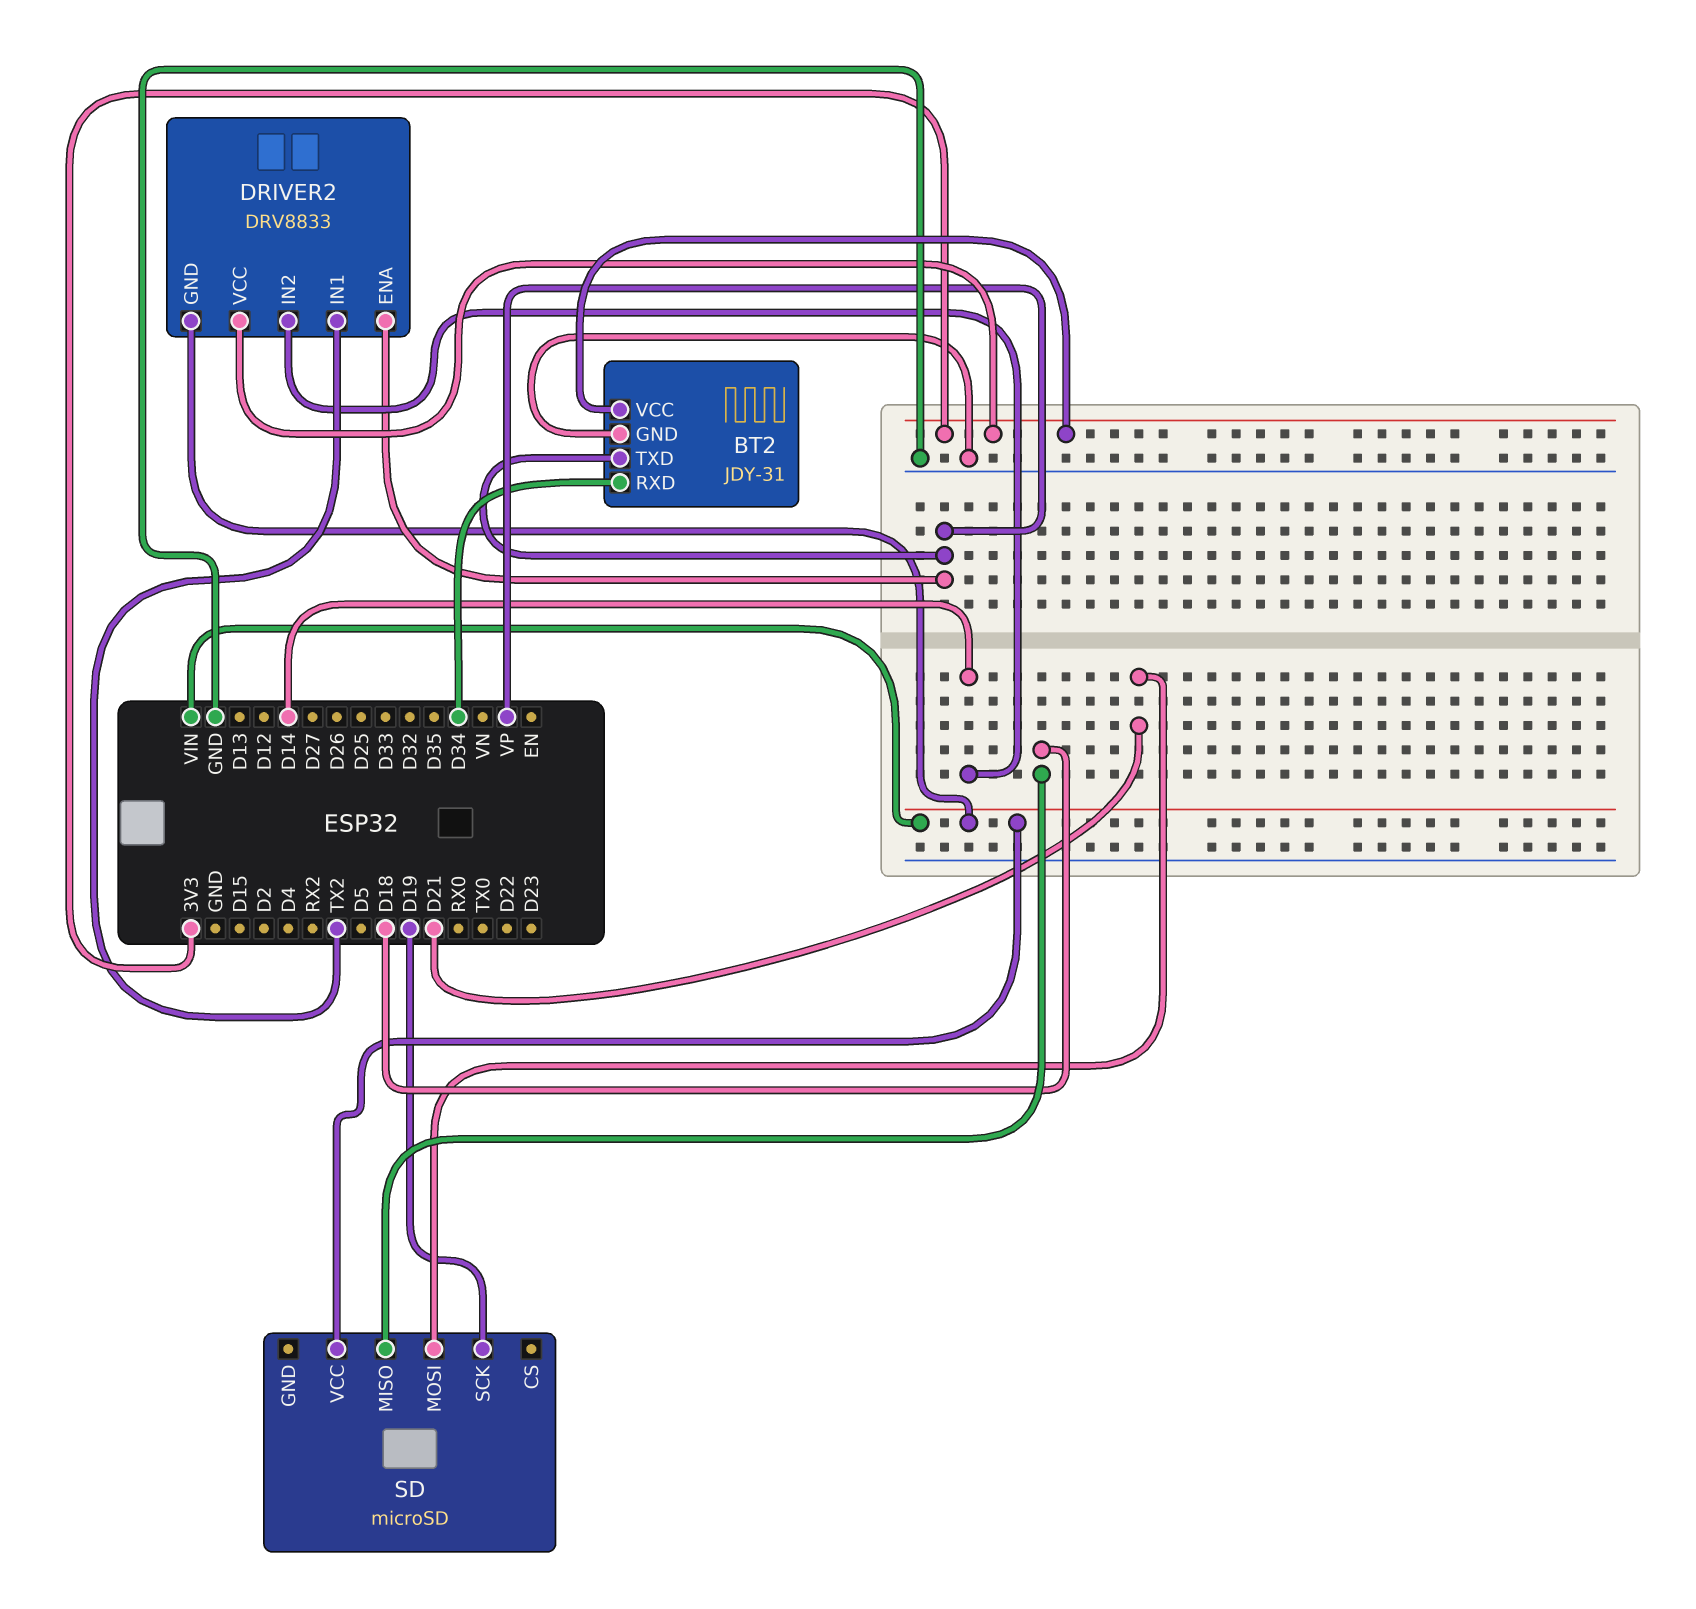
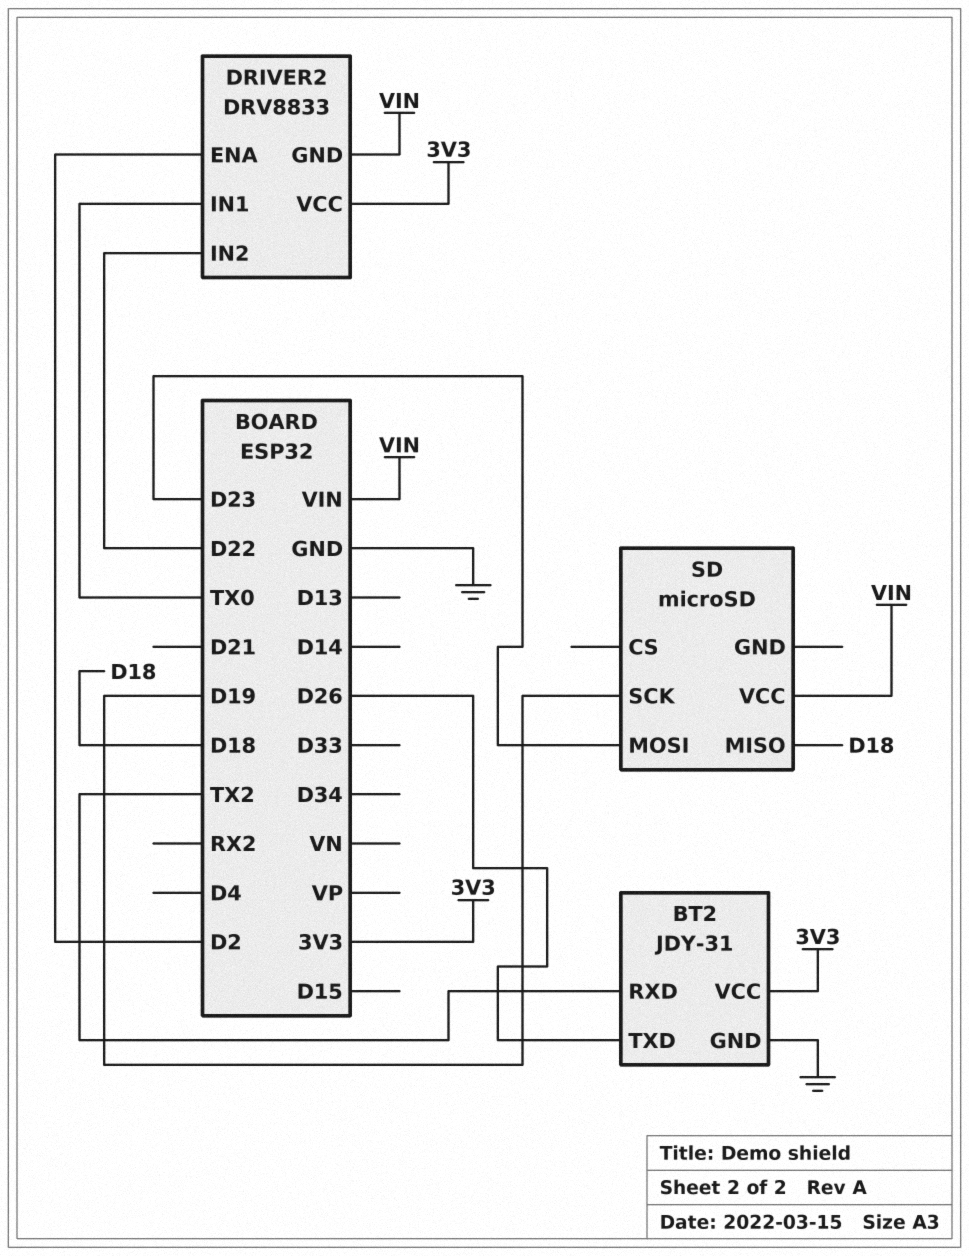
BT2 pin RXD: D34 -> TX2
BT2 pin TXD: VP -> D26
DRIVER2 pin ENA: VP -> D2
DRIVER2 pin IN1: TX2 -> TX0
DRIVER2 pin IN2: D14 -> D22
SD pin MOSI: D21 -> D23

